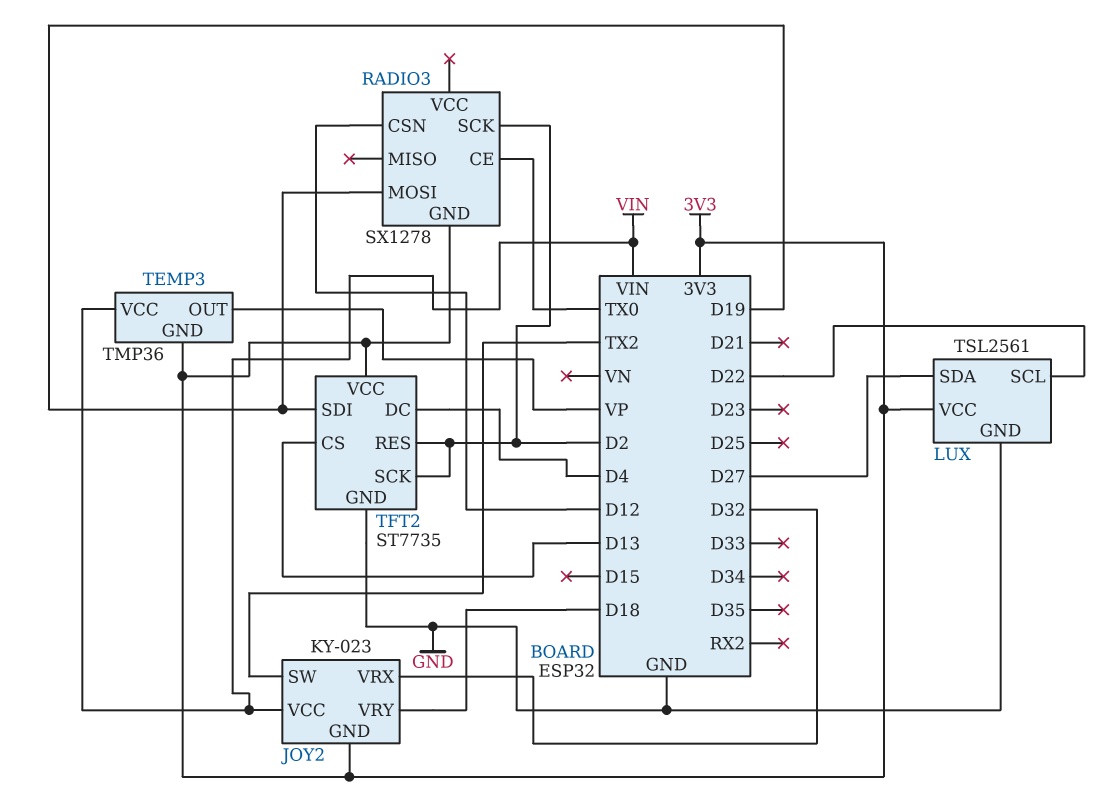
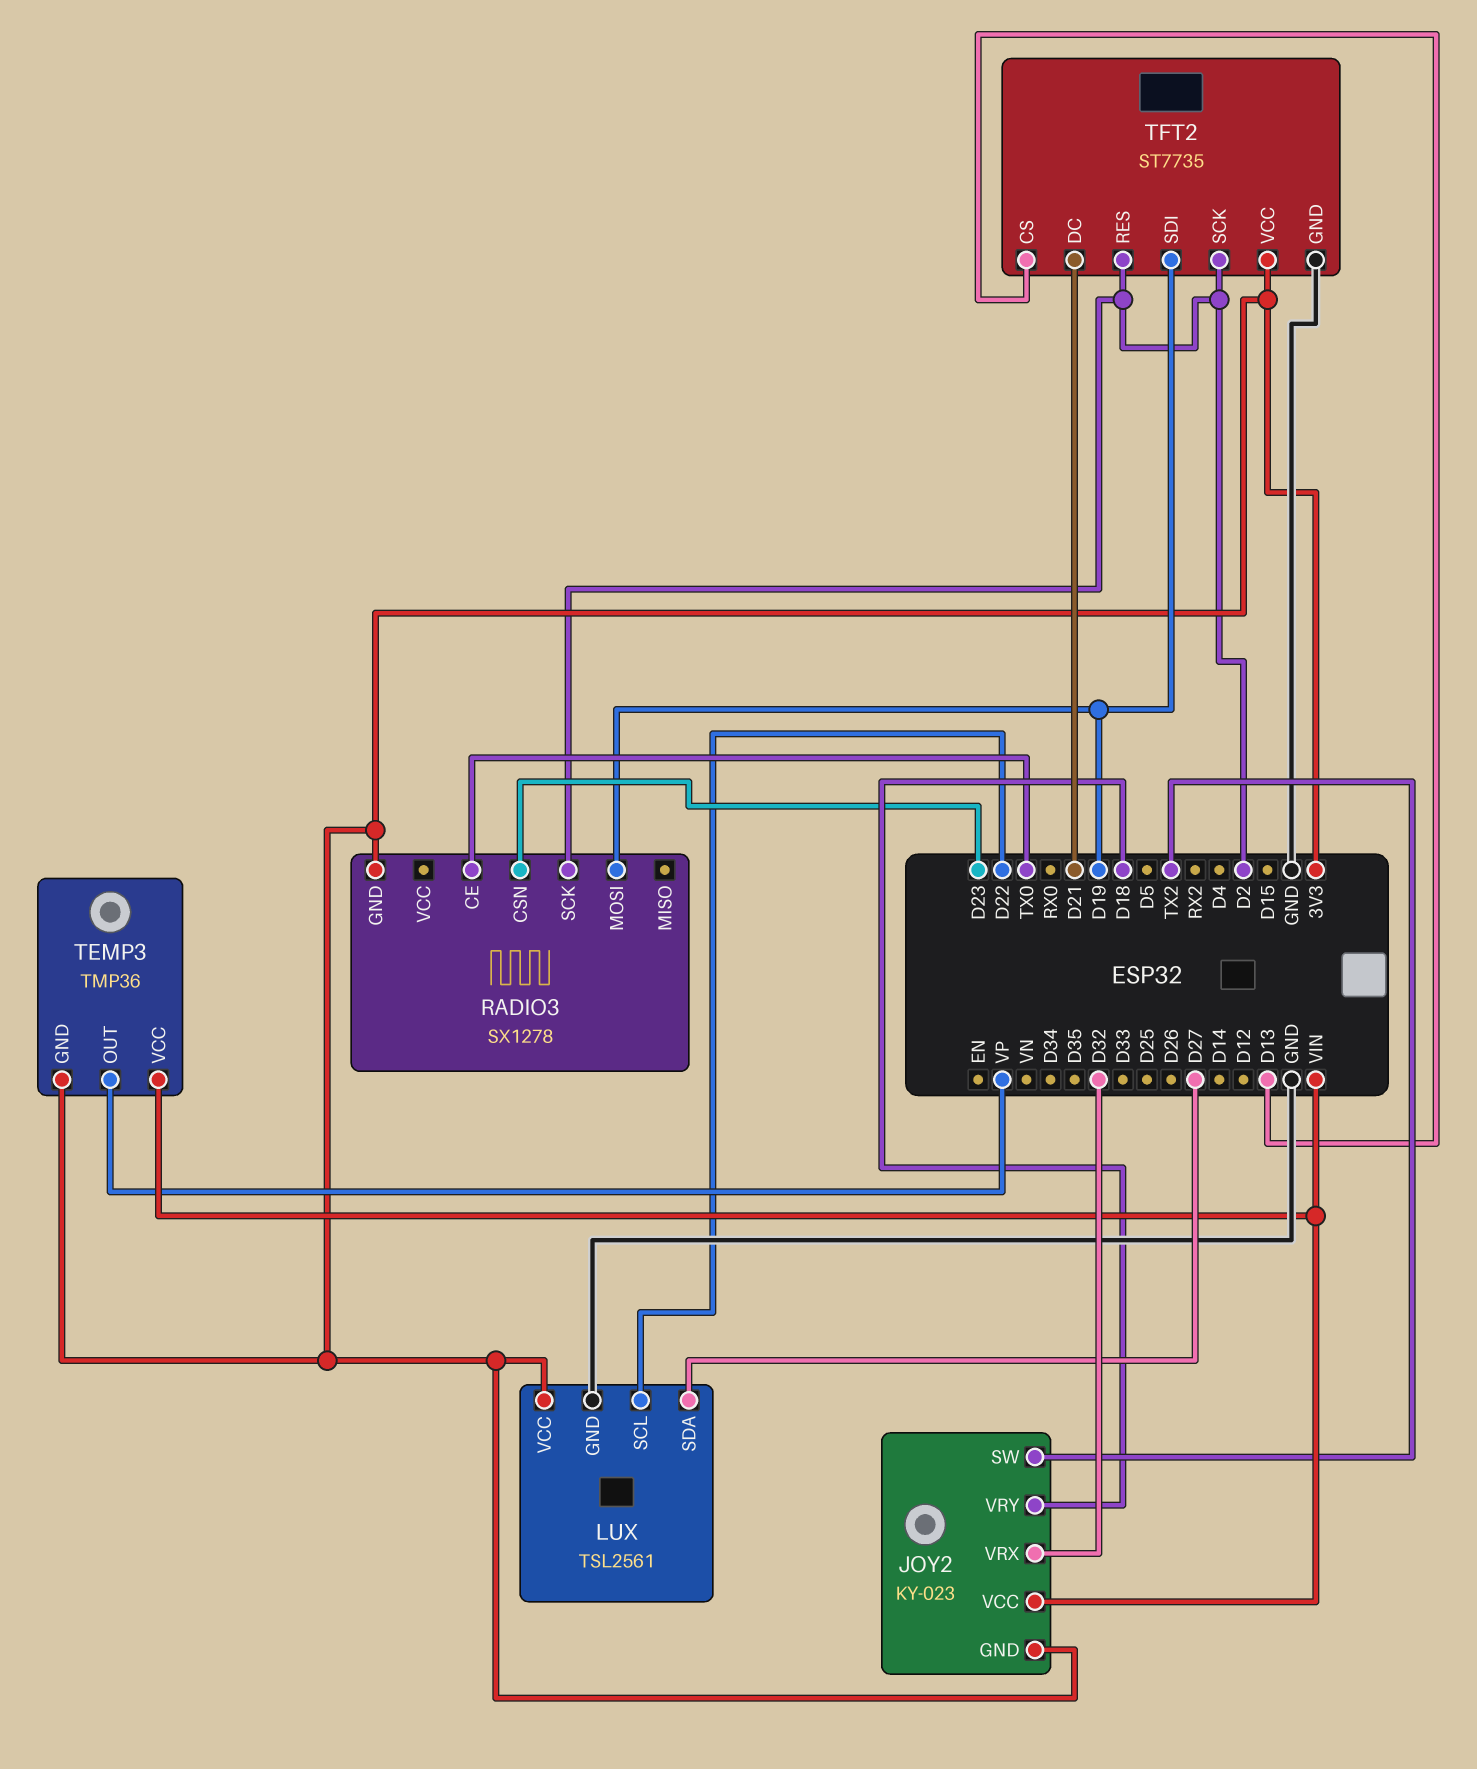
RADIO3 pin CSN: D12 -> D23
TFT2 pin DC: D4 -> D21

